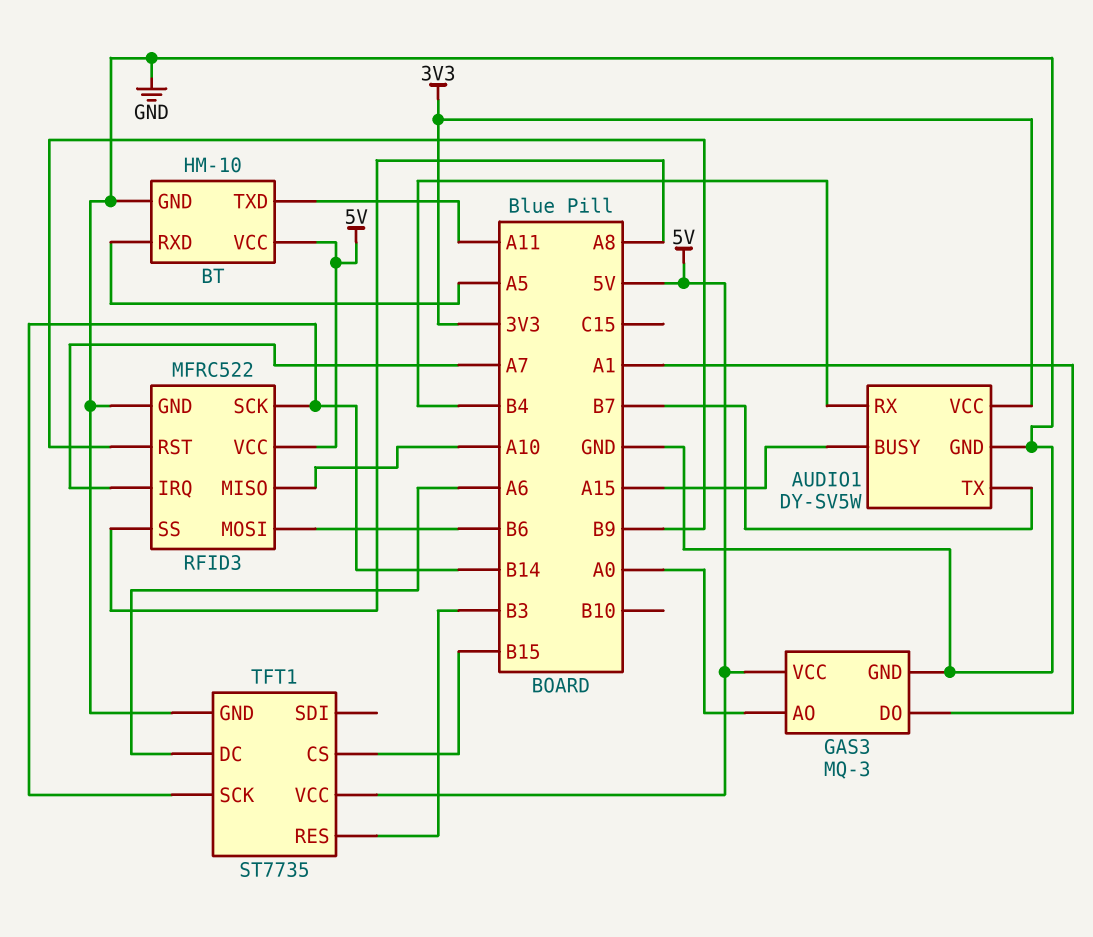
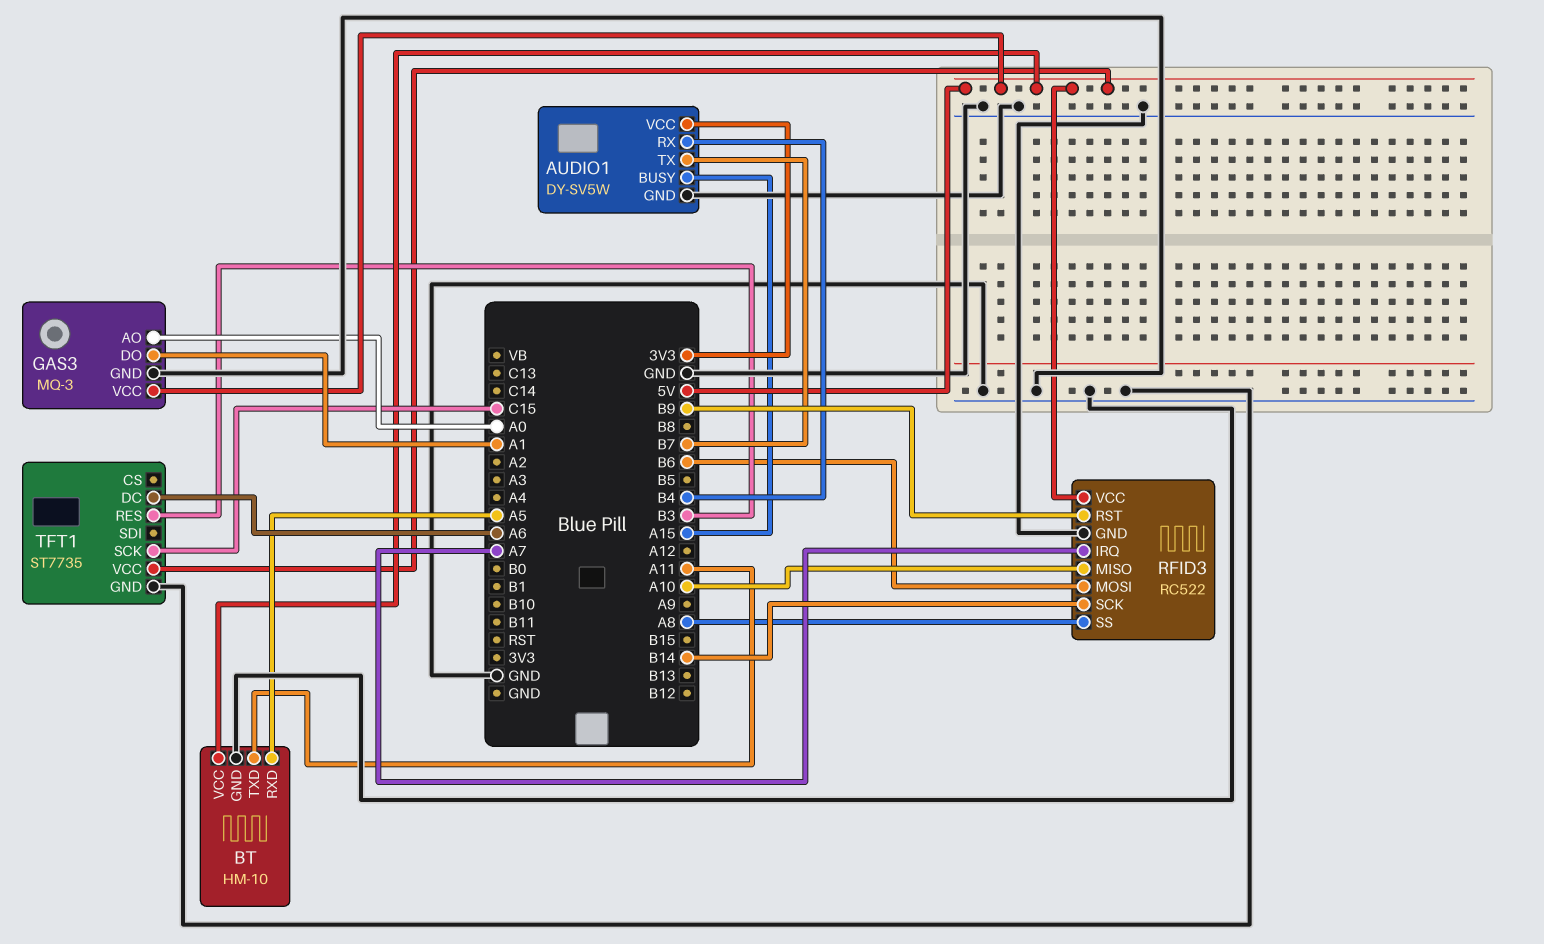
RFID3: MFRC522 -> RC522
TFT1 pin CS: B15 -> none
TFT1 pin SCK: B14 -> C15

